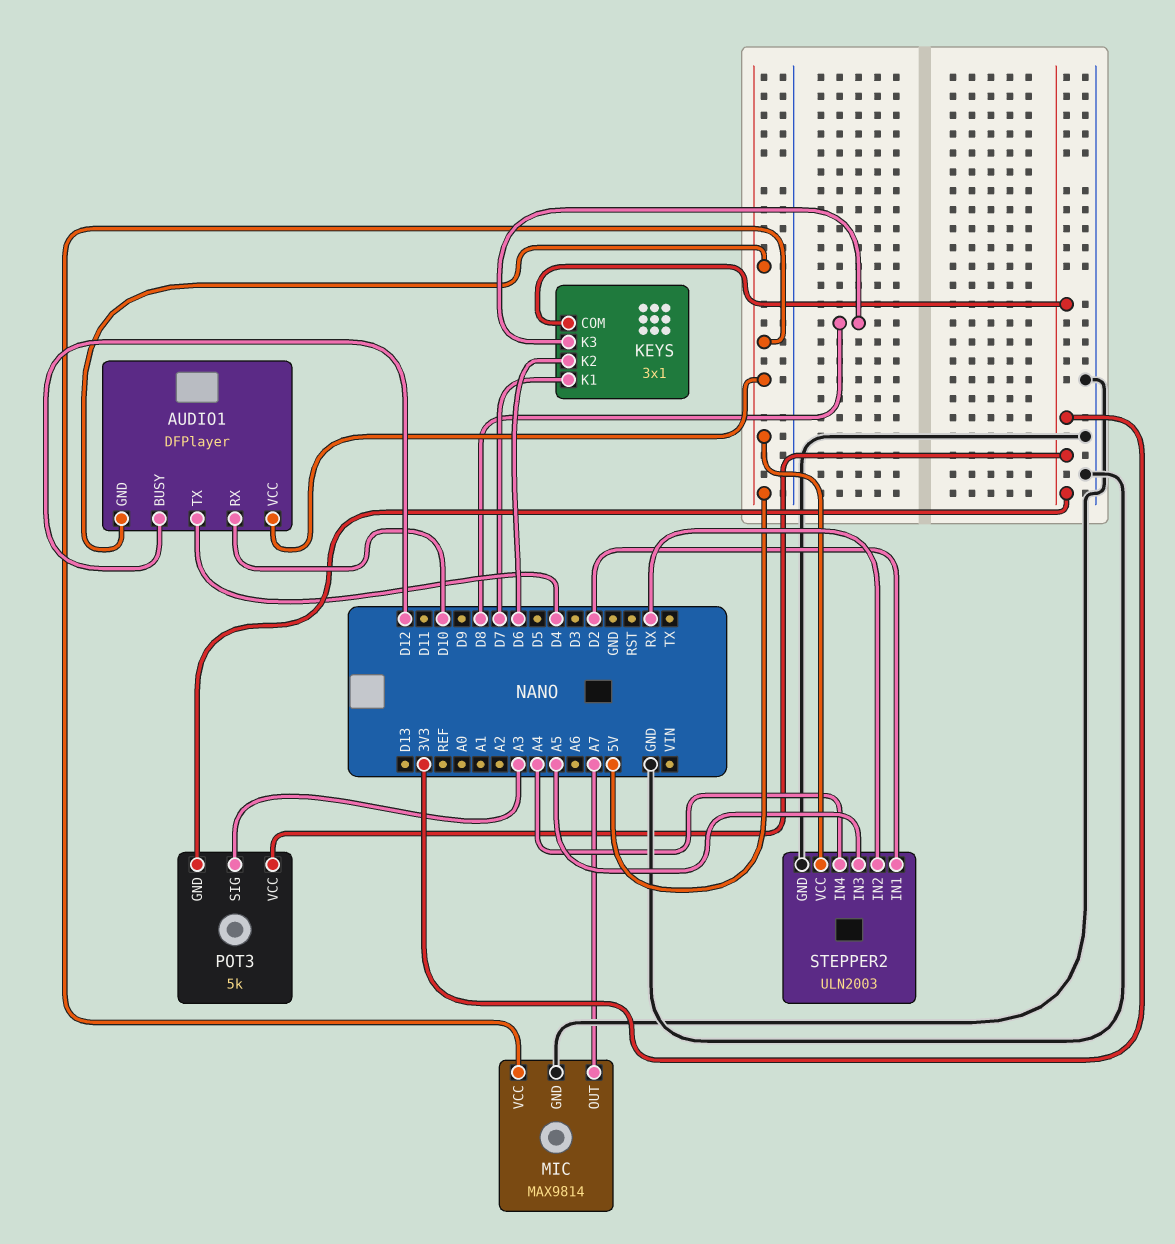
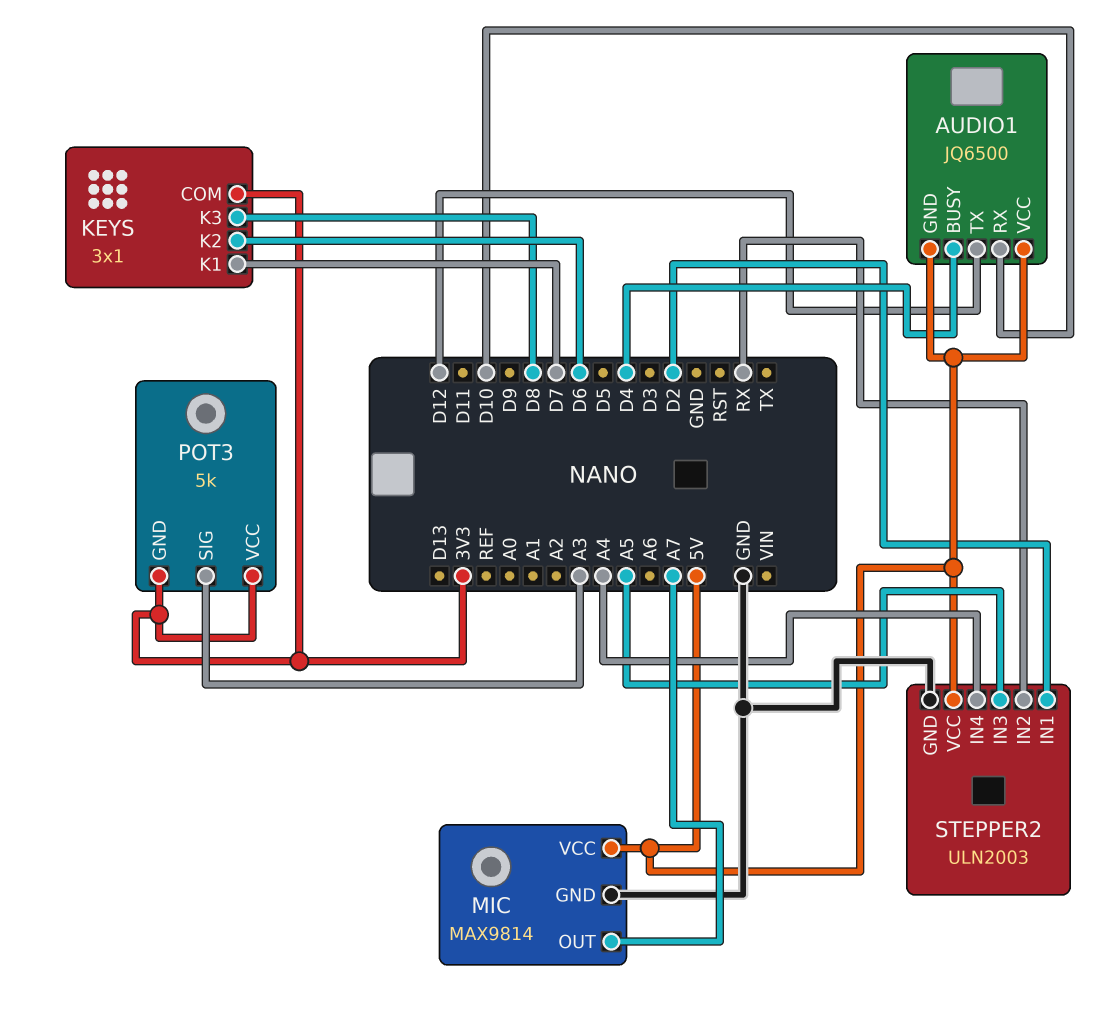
AUDIO1: DFPlayer -> JQ6500
AUDIO1 pin BUSY: D12 -> D4
AUDIO1 pin TX: D4 -> D12

